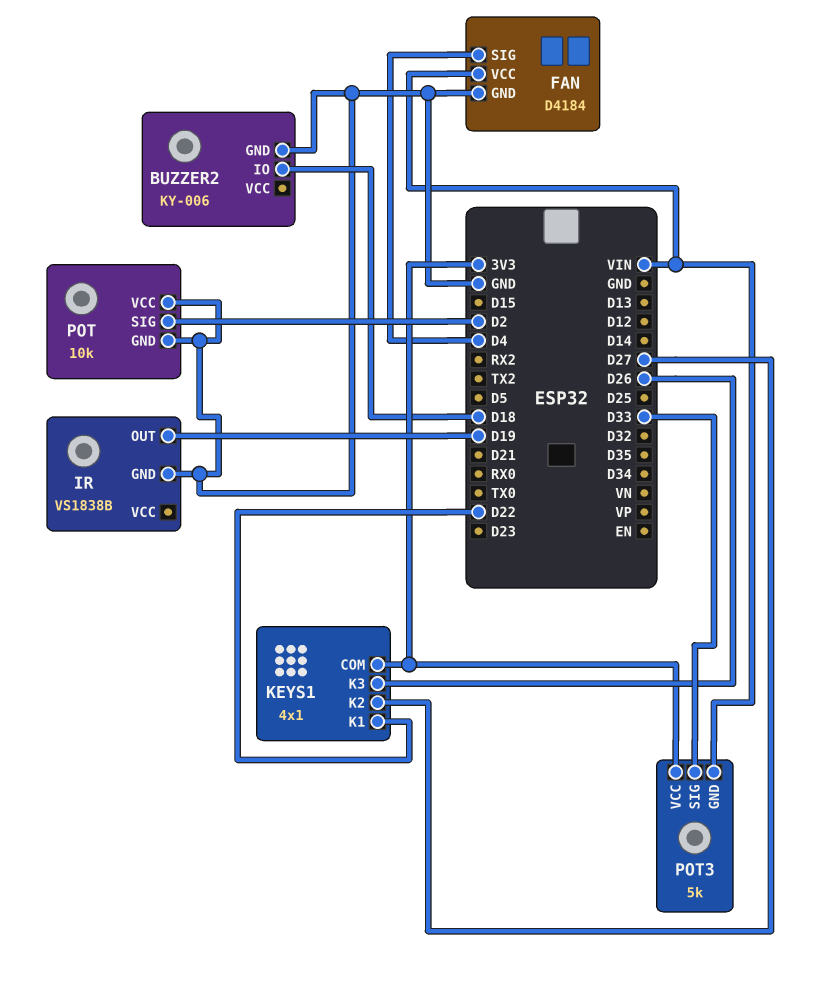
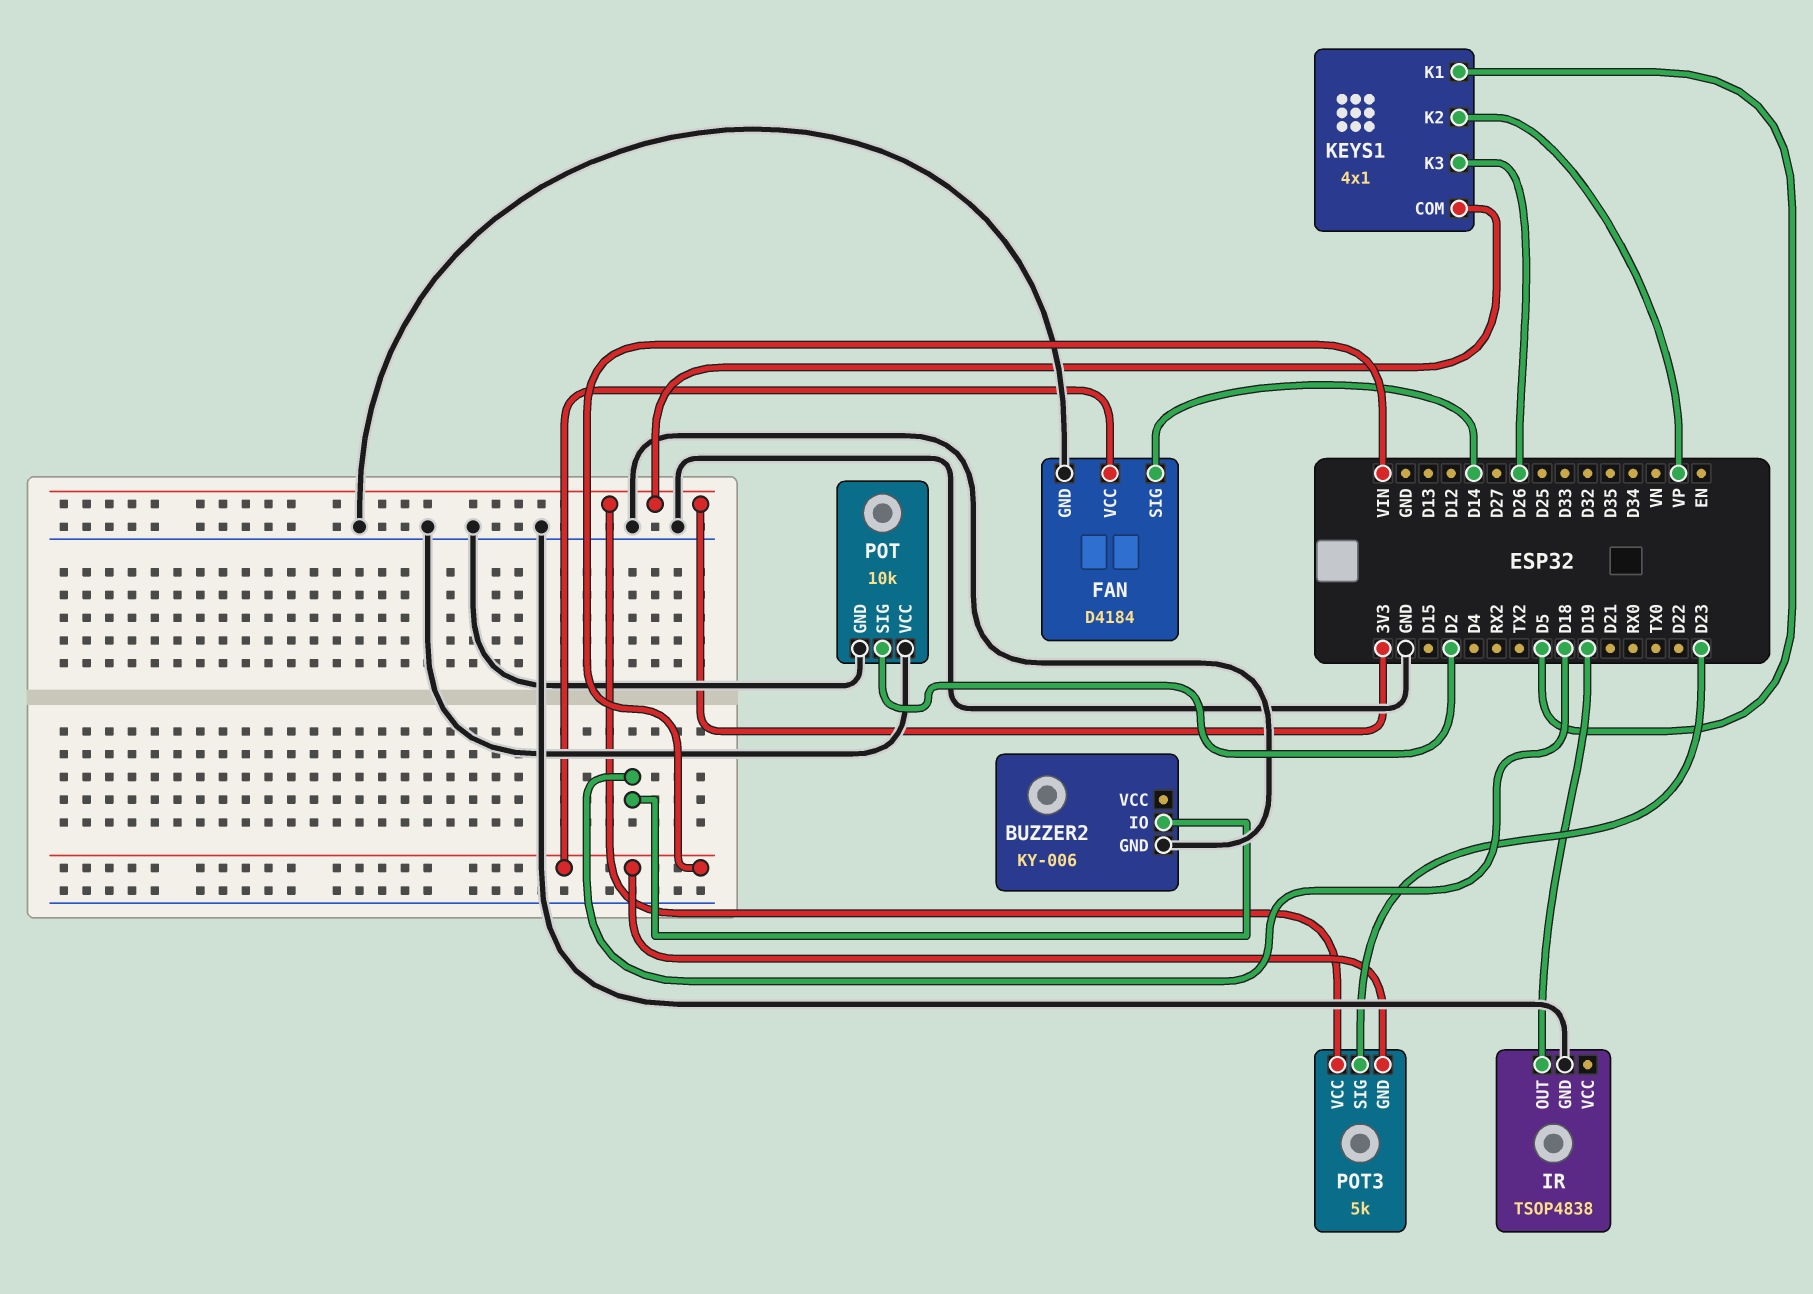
FAN pin SIG: D4 -> D14
IR: VS1838B -> TSOP4838
KEYS1 pin K1: D22 -> D5
KEYS1 pin K2: D27 -> VP
POT3 pin SIG: D33 -> D23

